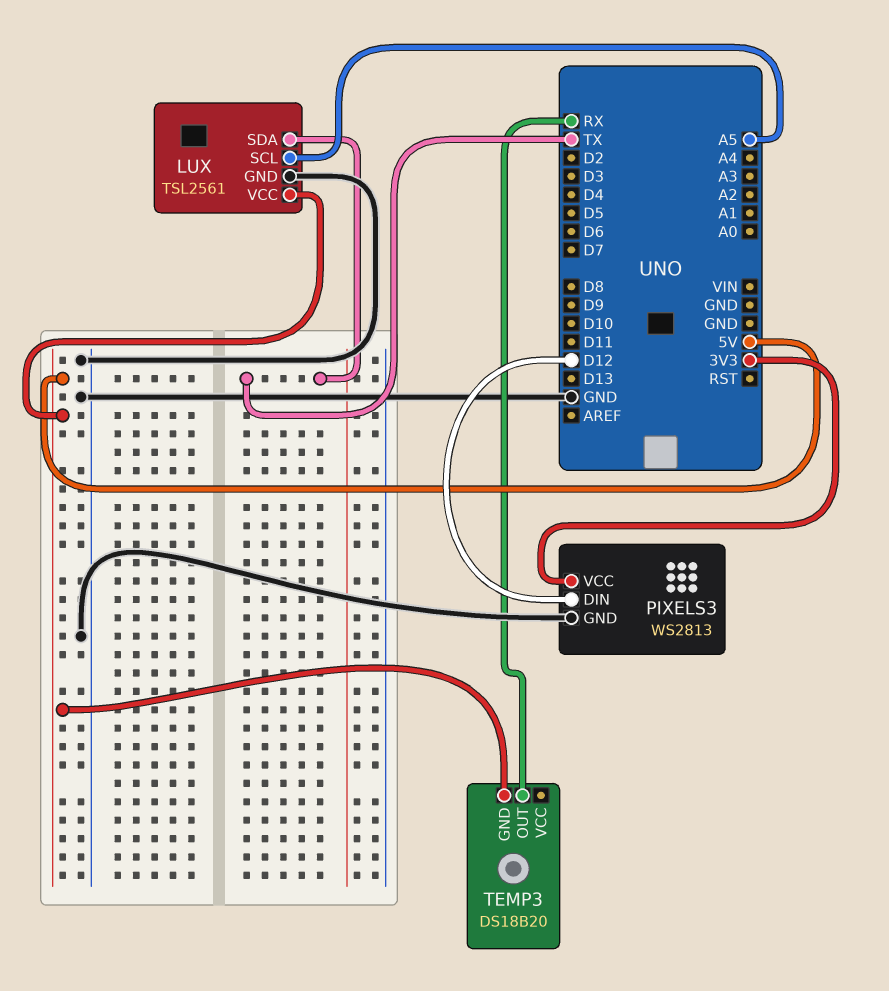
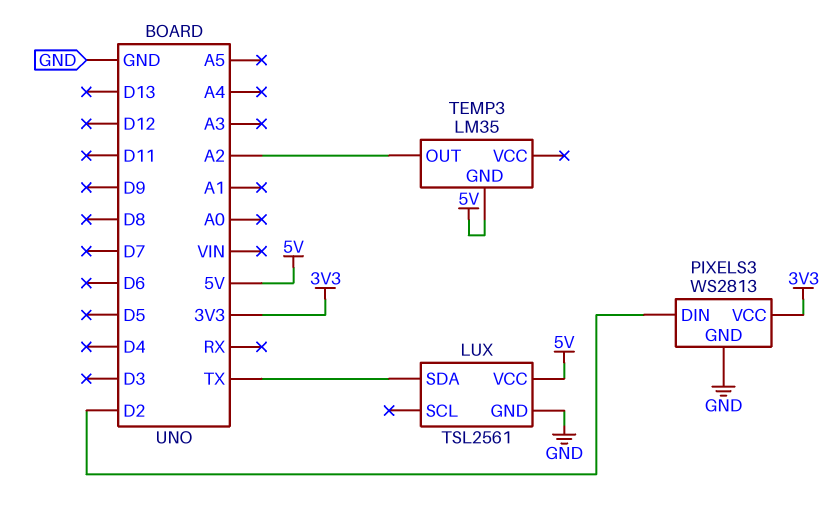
LUX pin SCL: A5 -> none
PIXELS3 pin DIN: D12 -> D2
TEMP3: DS18B20 -> LM35
TEMP3 pin OUT: RX -> A2

